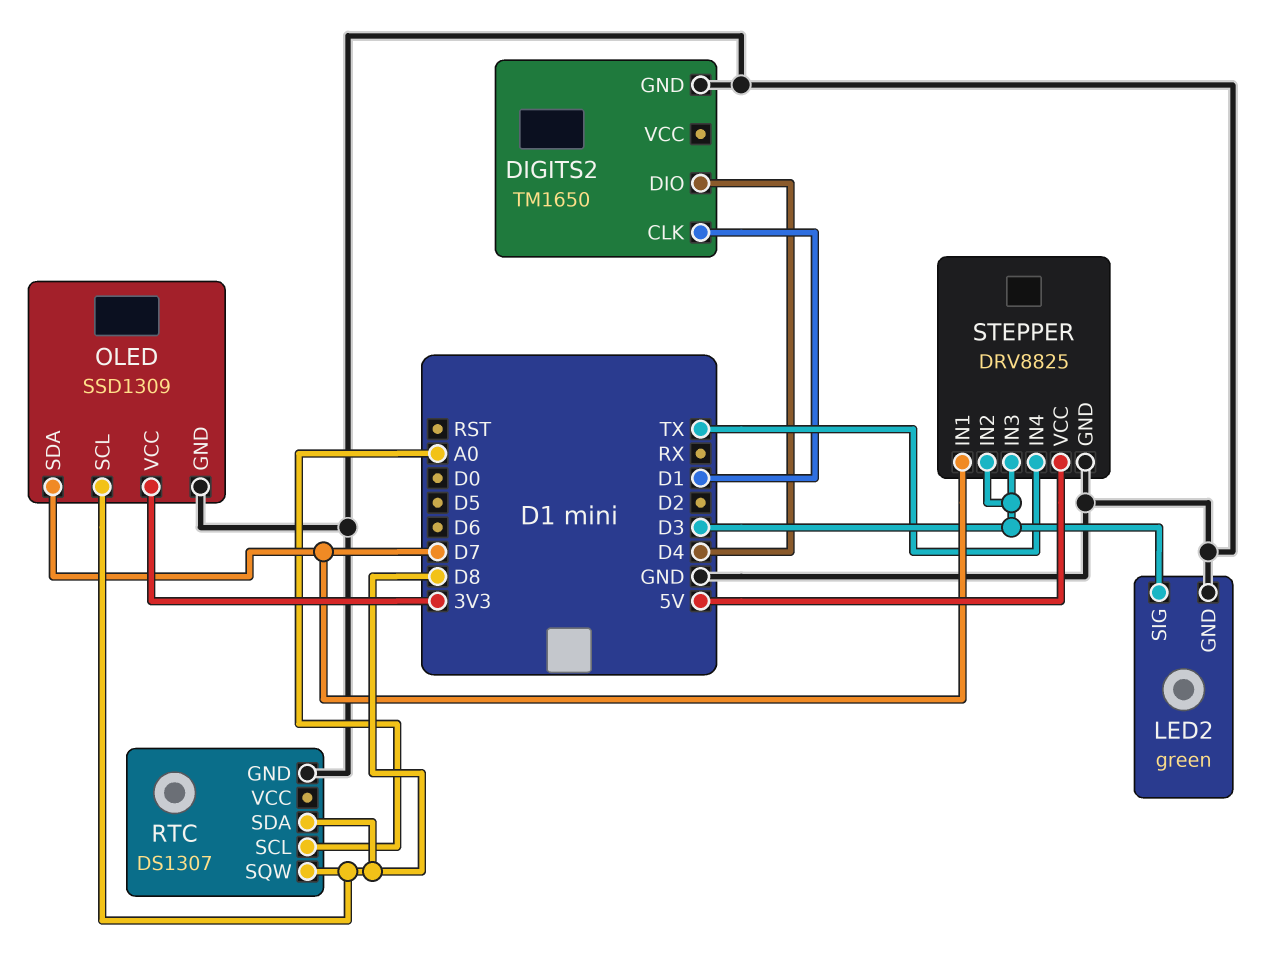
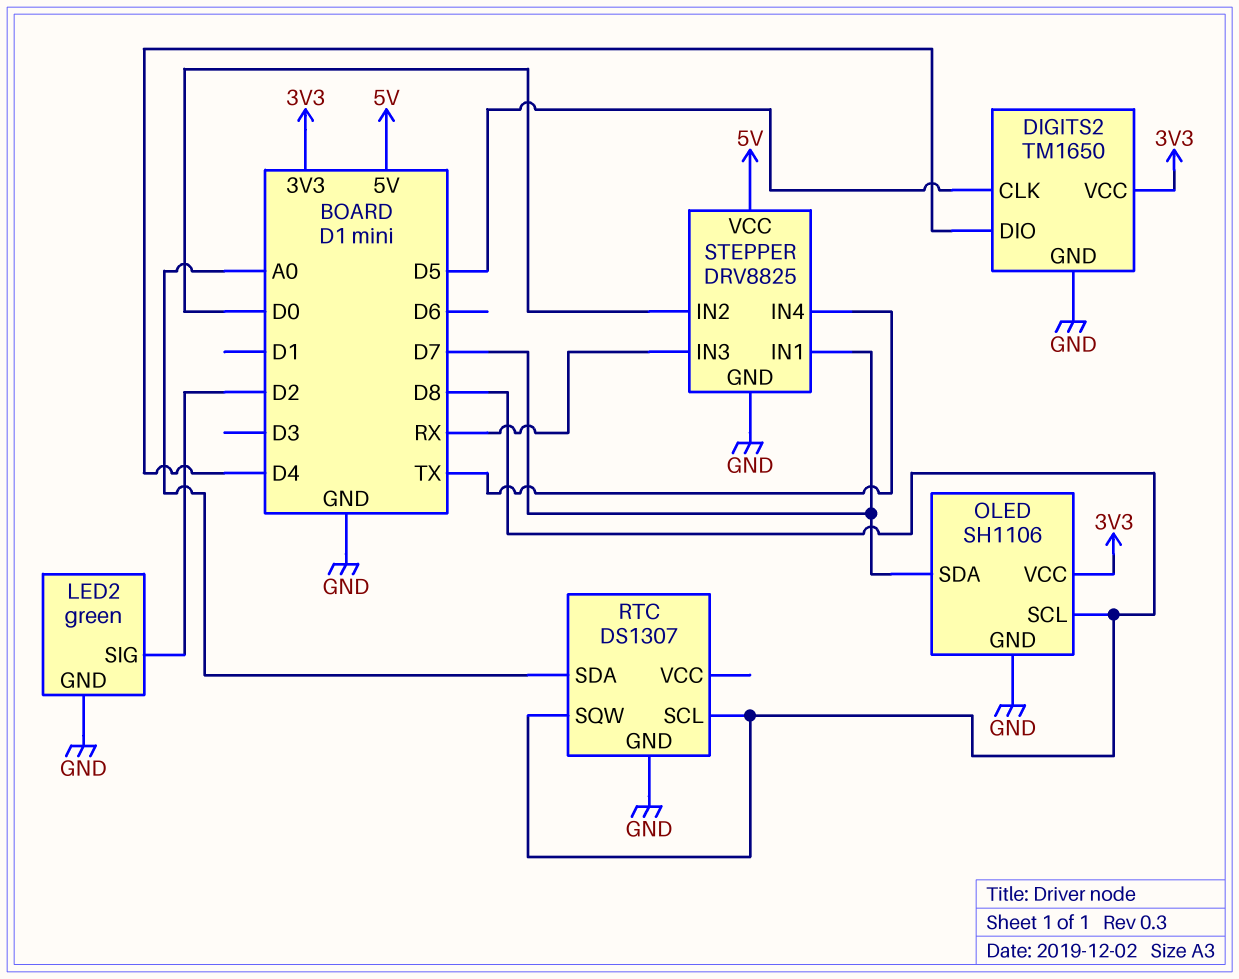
DIGITS2 pin CLK: D1 -> D5
DIGITS2 pin VCC: none -> 3V3
LED2 pin SIG: D3 -> D2
OLED: SSD1309 -> SH1106
RTC pin SCL: A0 -> D8
RTC pin SDA: D8 -> A0
STEPPER pin IN2: D3 -> D0
STEPPER pin IN3: D3 -> RX

